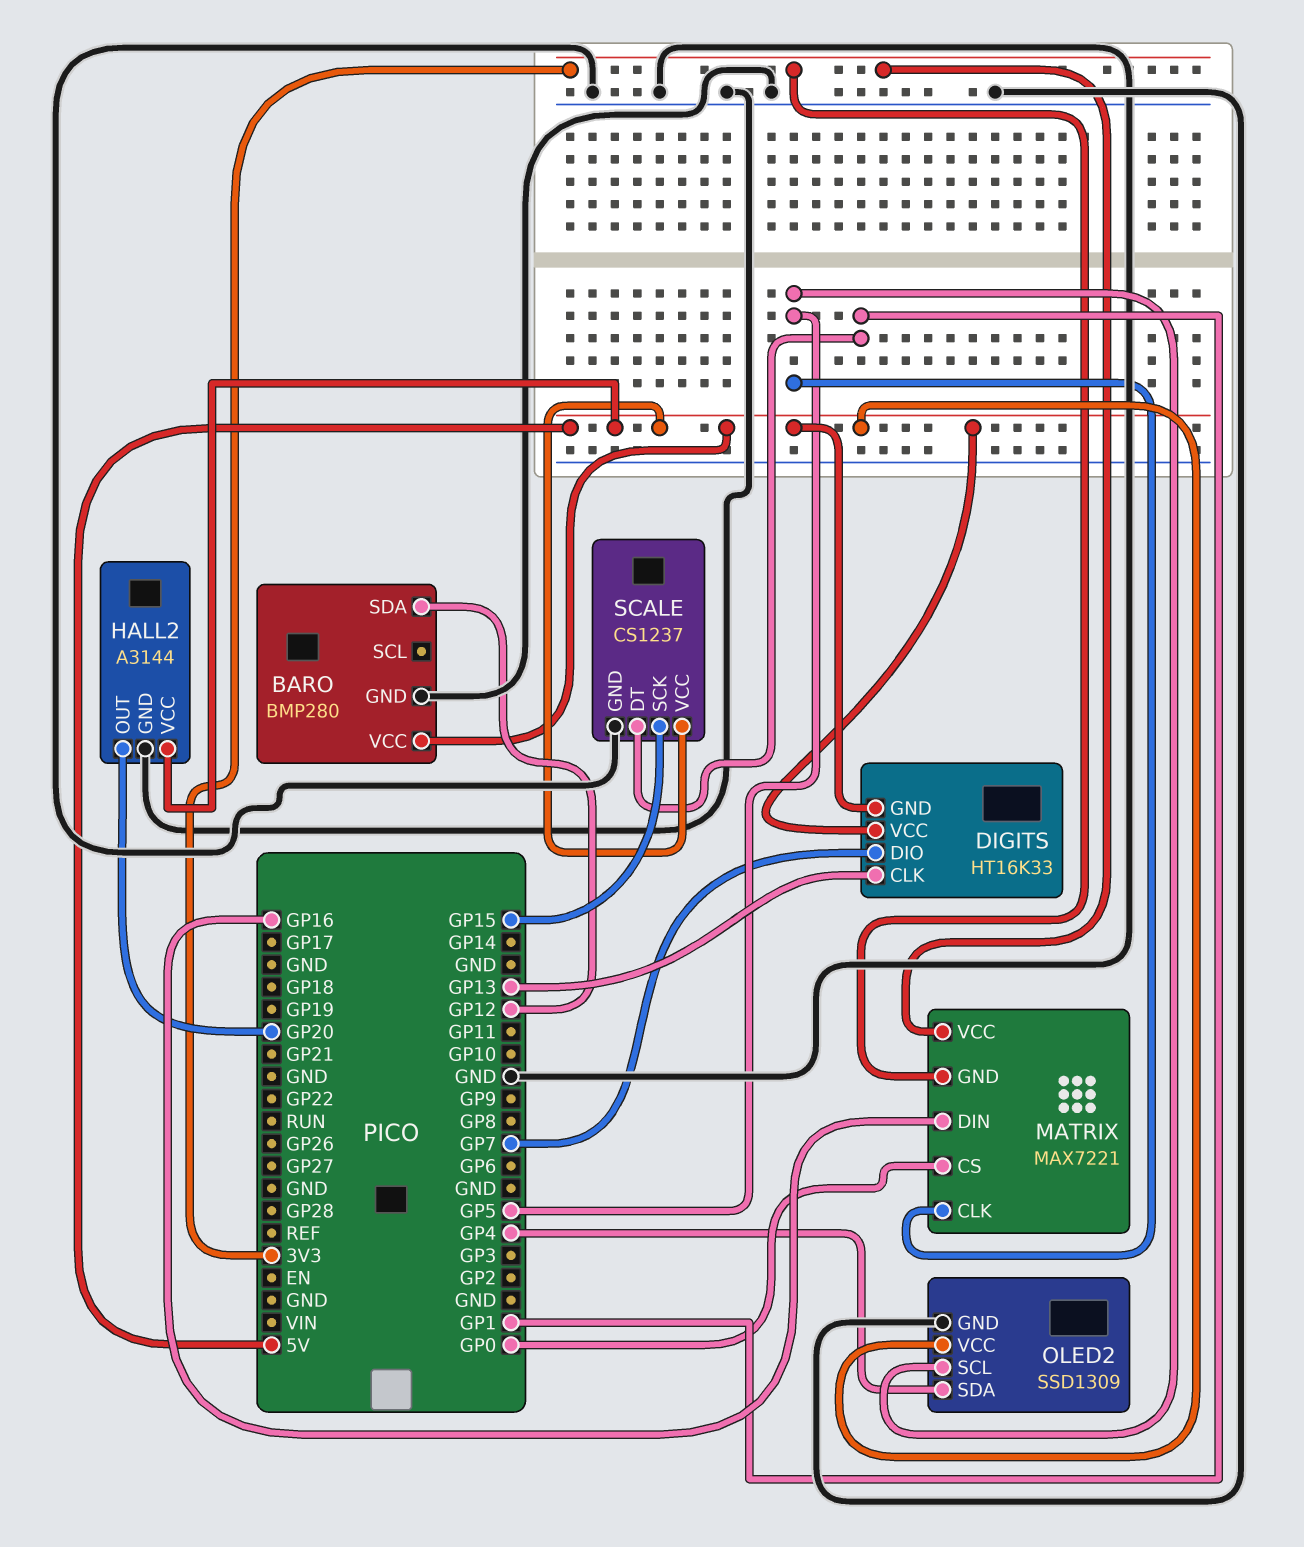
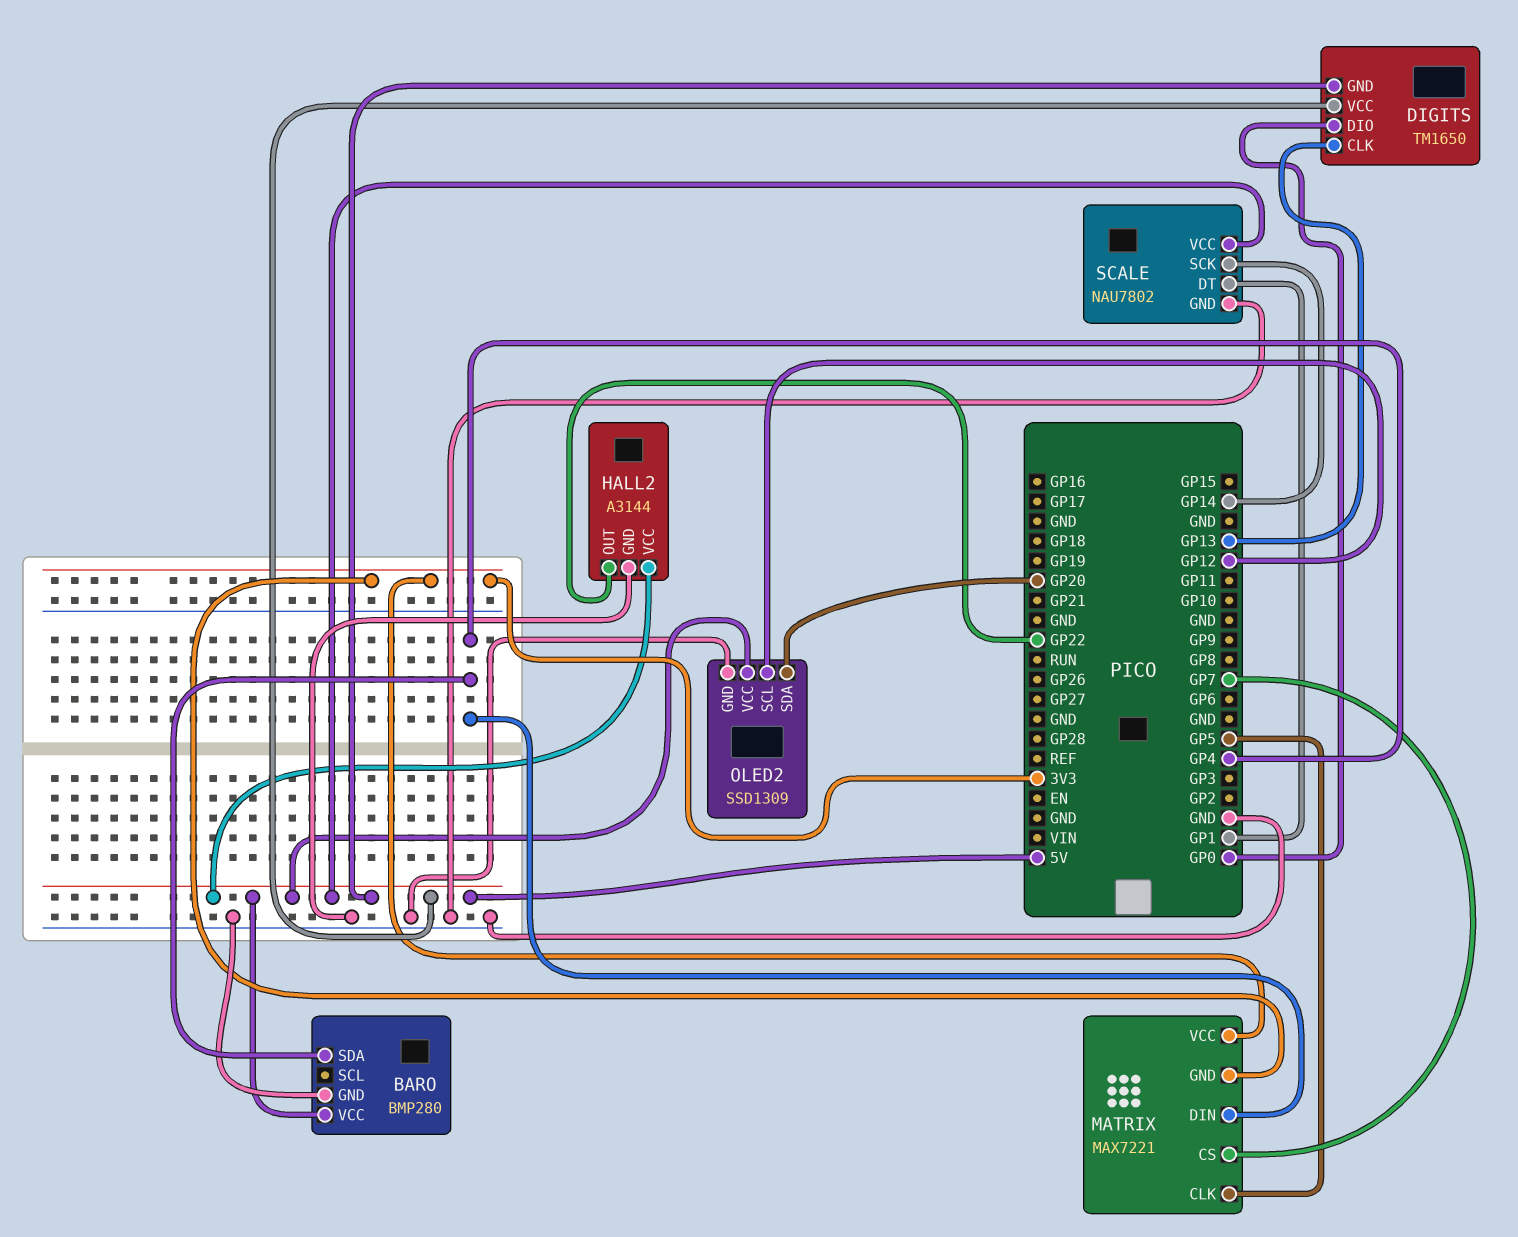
BARO pin SDA: GP12 -> GP4
DIGITS: HT16K33 -> TM1650
DIGITS pin DIO: GP7 -> GP0
HALL2 pin OUT: GP20 -> GP22
MATRIX pin CS: GP0 -> GP7
MATRIX pin DIN: GP16 -> GP4
OLED2 pin SCL: GP5 -> GP12
OLED2 pin SDA: GP4 -> GP20
SCALE: CS1237 -> NAU7802
SCALE pin SCK: GP15 -> GP14

